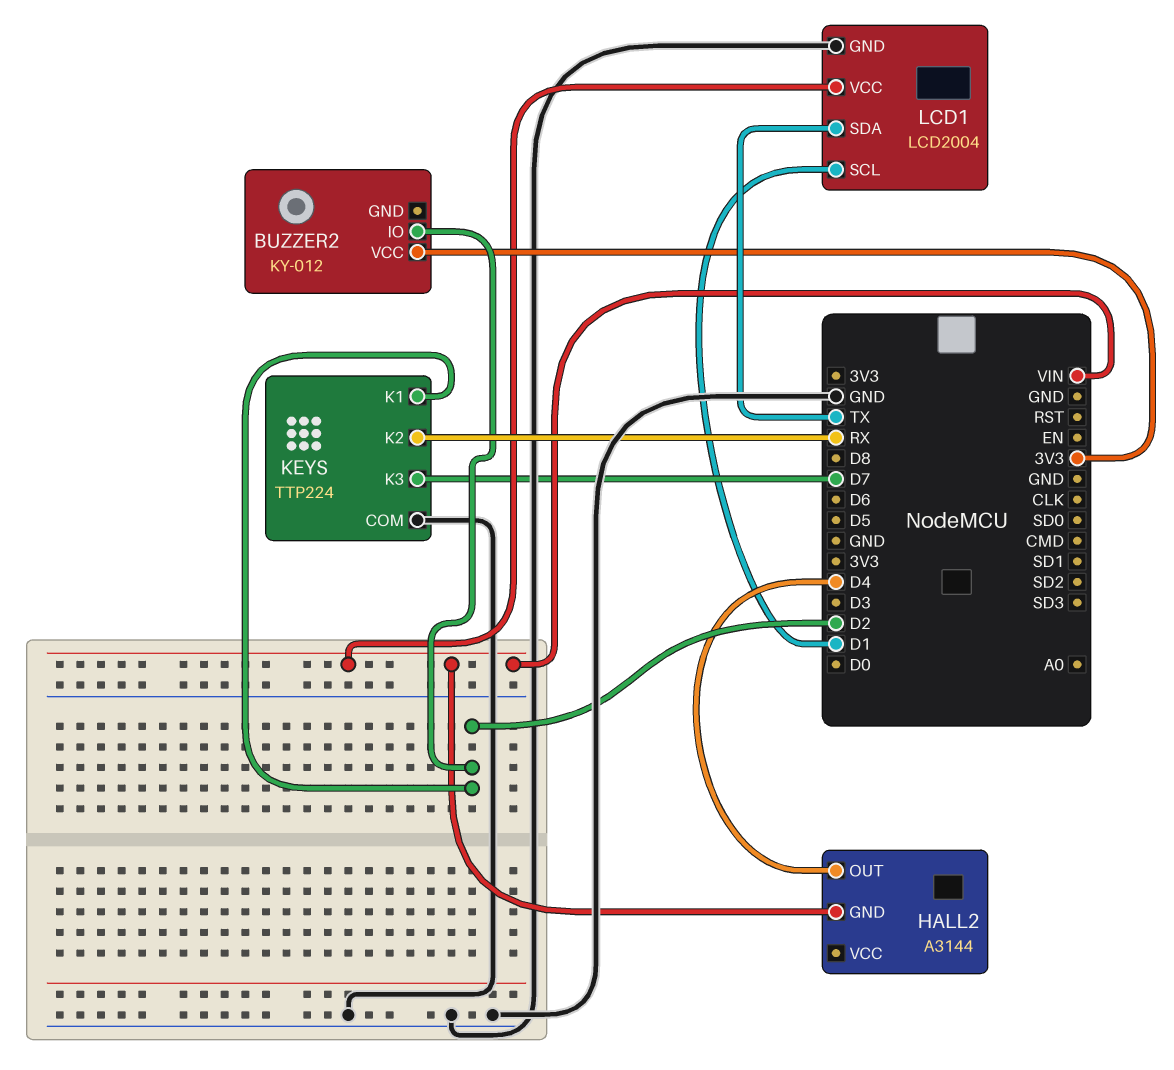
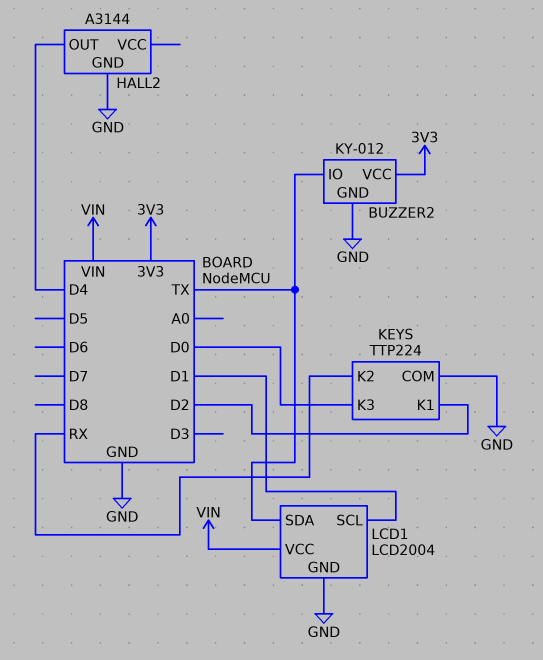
BUZZER2 pin GND: none -> GND
BUZZER2 pin IO: D2 -> TX
HALL2 pin GND: VIN -> GND
KEYS pin K3: D7 -> D0

